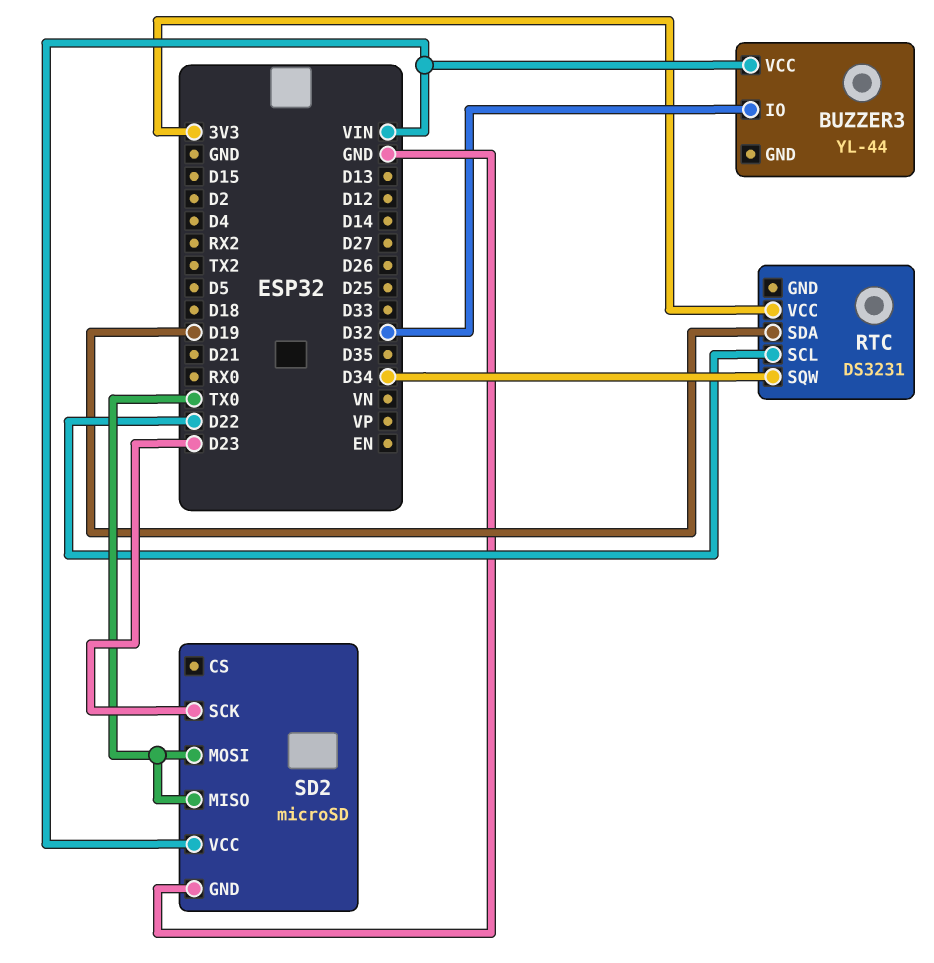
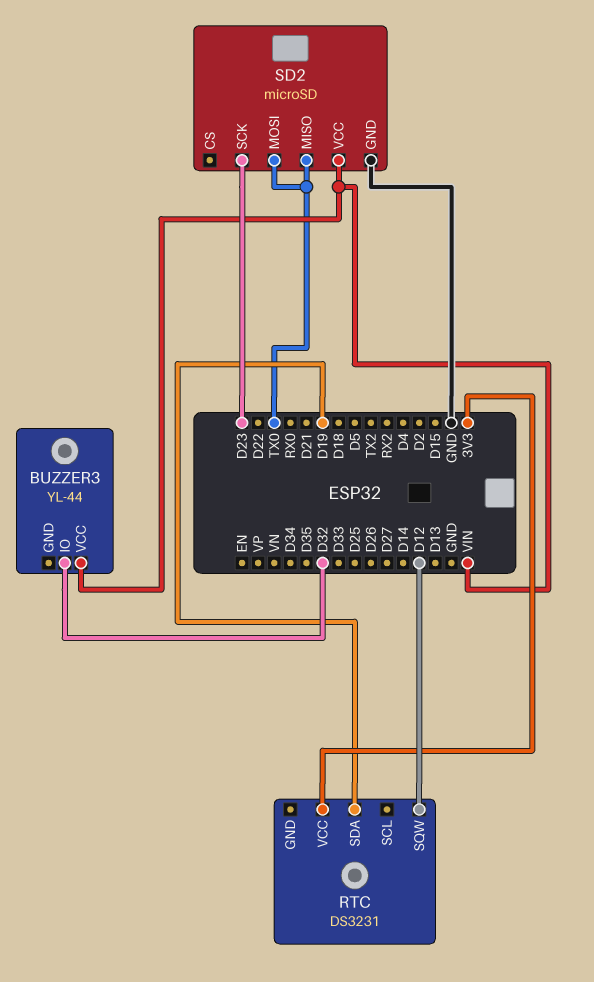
RTC pin SCL: D22 -> none
RTC pin SQW: D34 -> D12

